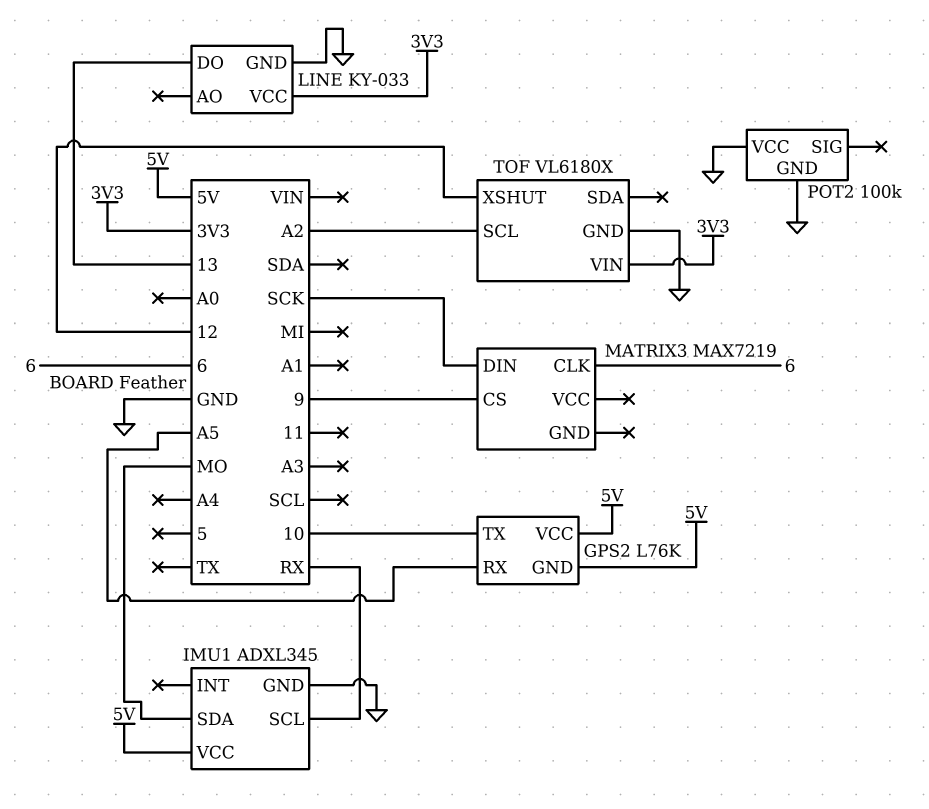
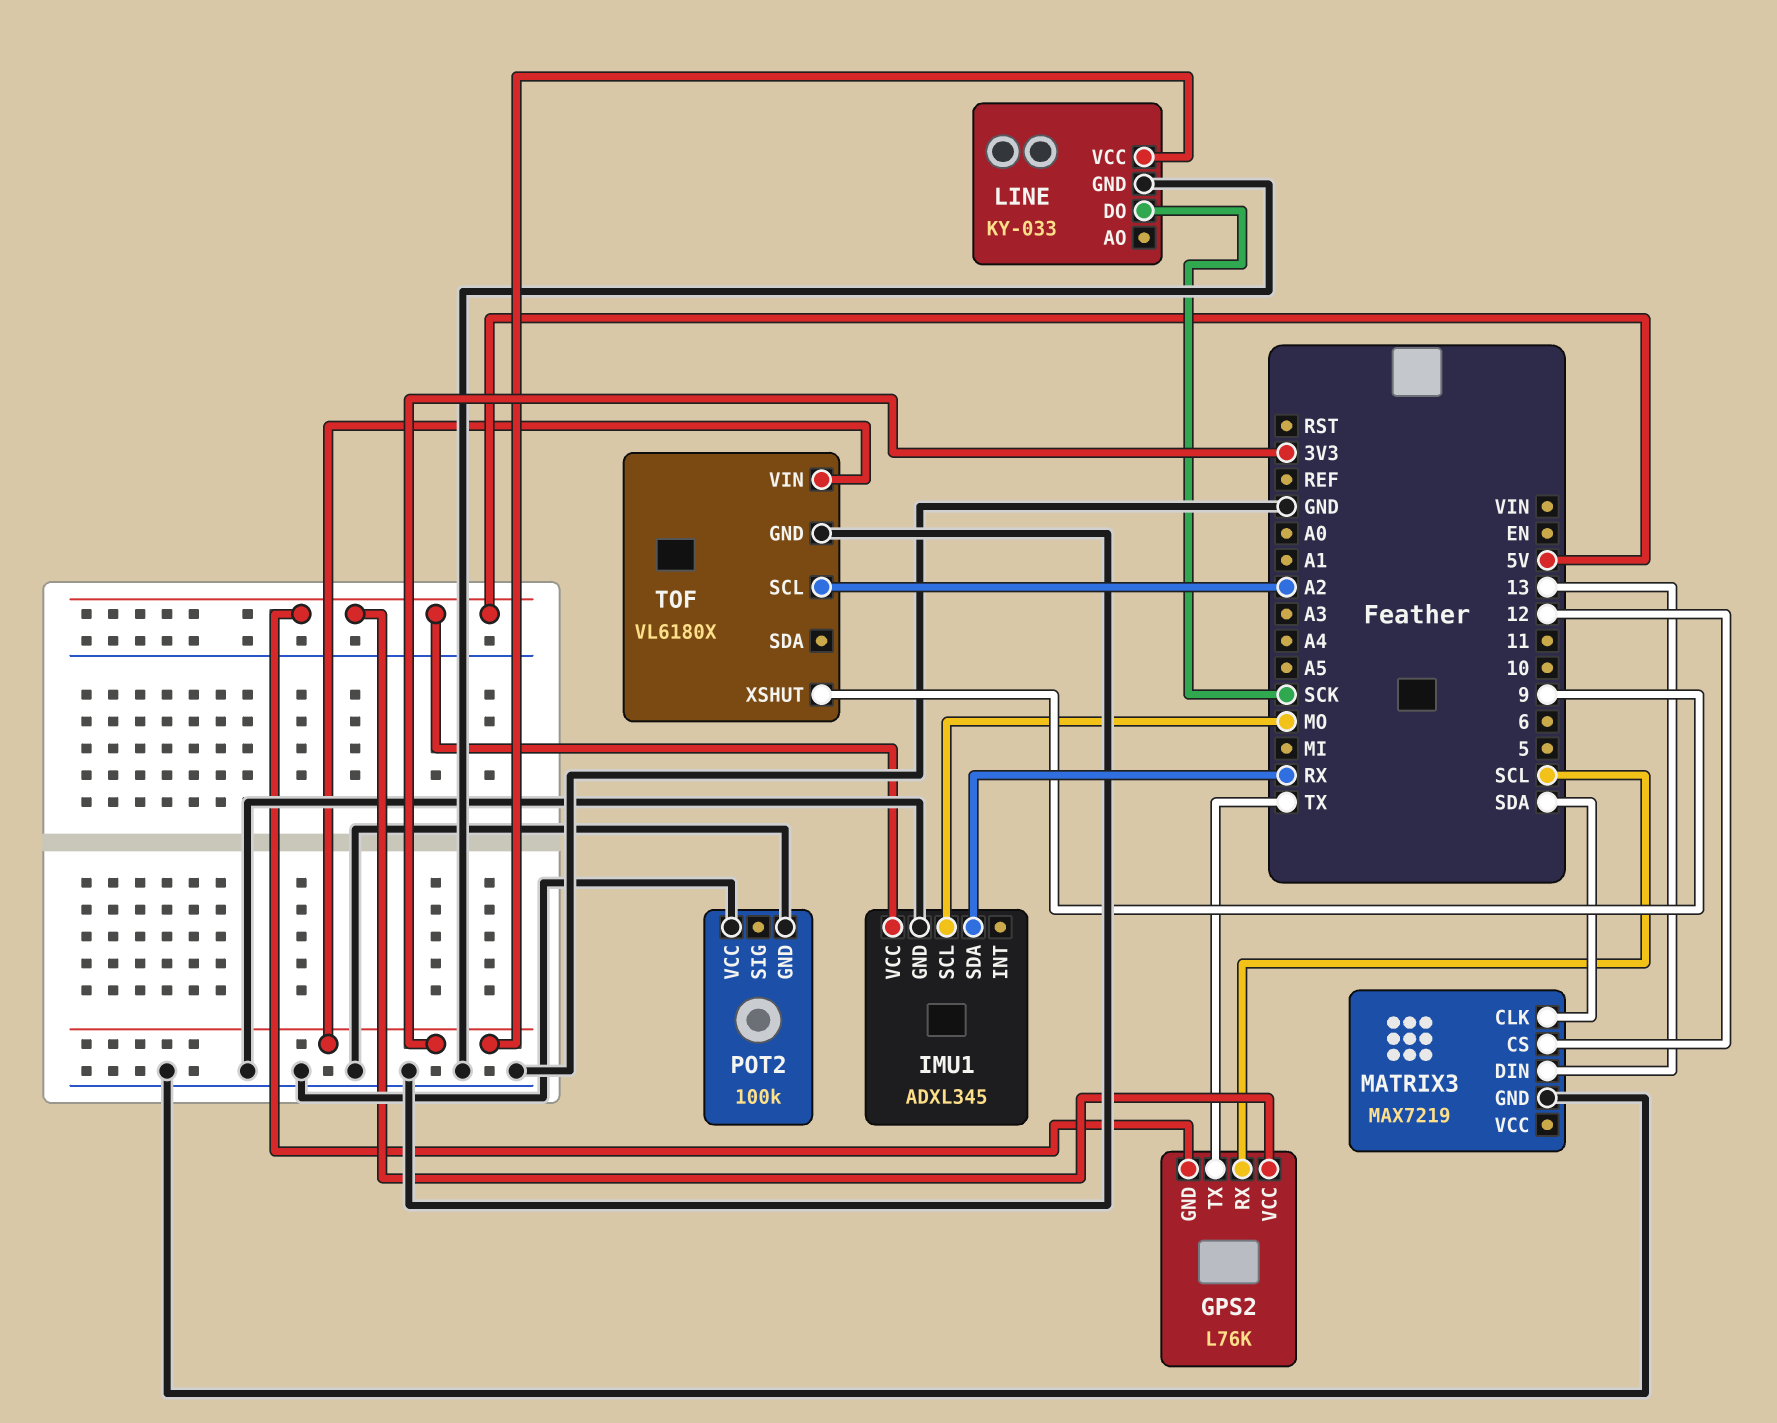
GPS2 pin RX: A5 -> SCL
GPS2 pin TX: 10 -> TX
IMU1 pin SCL: RX -> MO
IMU1 pin SDA: MO -> RX
LINE pin DO: 13 -> SCK
MATRIX3 pin CLK: 6 -> SDA
MATRIX3 pin CS: 9 -> 12
MATRIX3 pin DIN: SCK -> 13
MATRIX3 pin GND: none -> GND
TOF pin XSHUT: 12 -> 9

